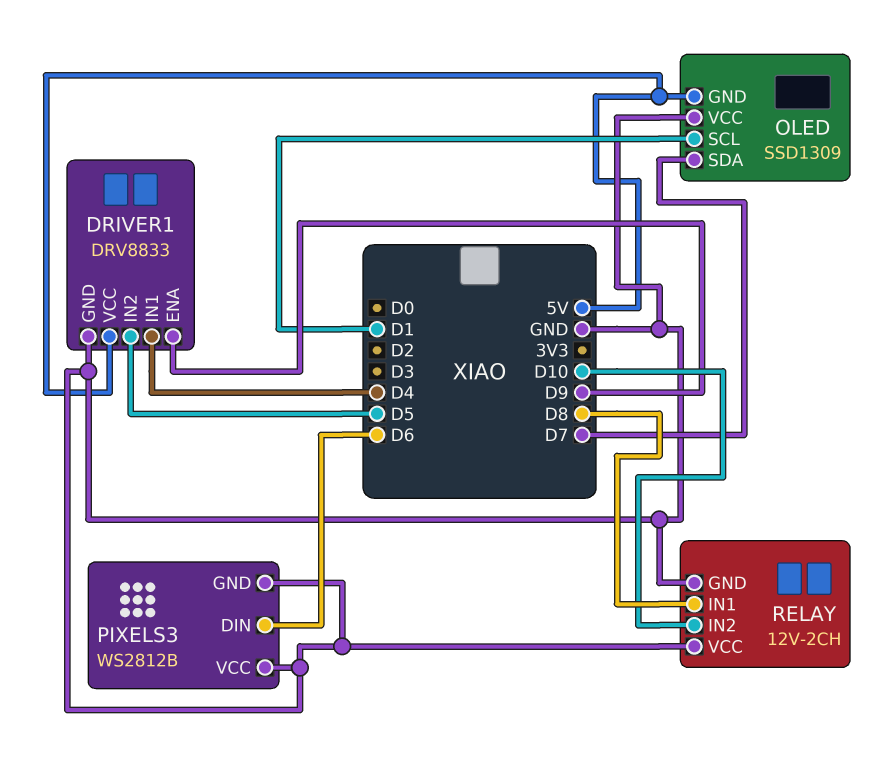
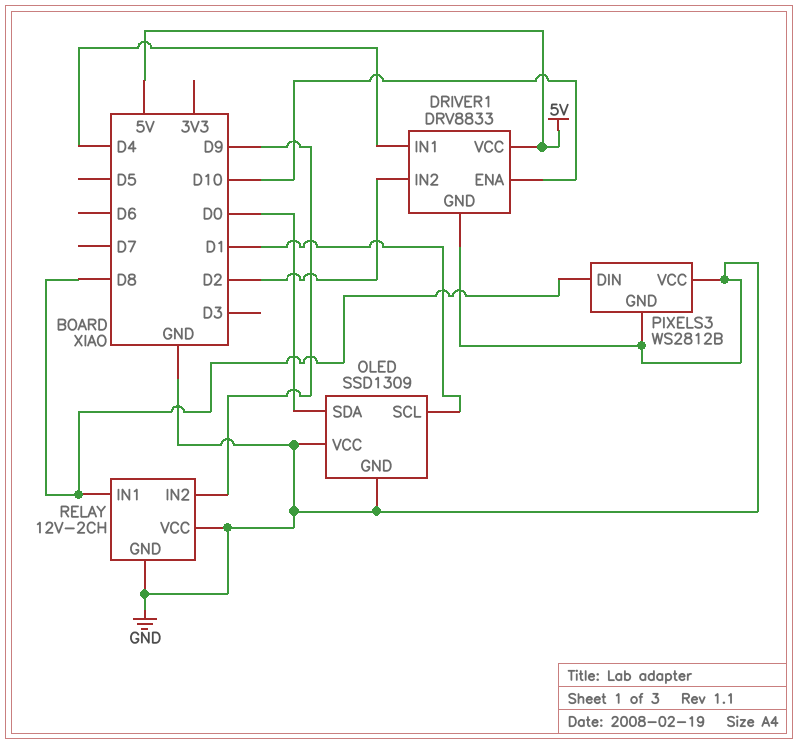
DRIVER1 pin ENA: D9 -> D10
DRIVER1 pin IN2: D5 -> D2
OLED pin GND: 5V -> GND
OLED pin SDA: D7 -> D0
PIXELS3 pin DIN: D6 -> D8
RELAY pin IN2: D10 -> D9

